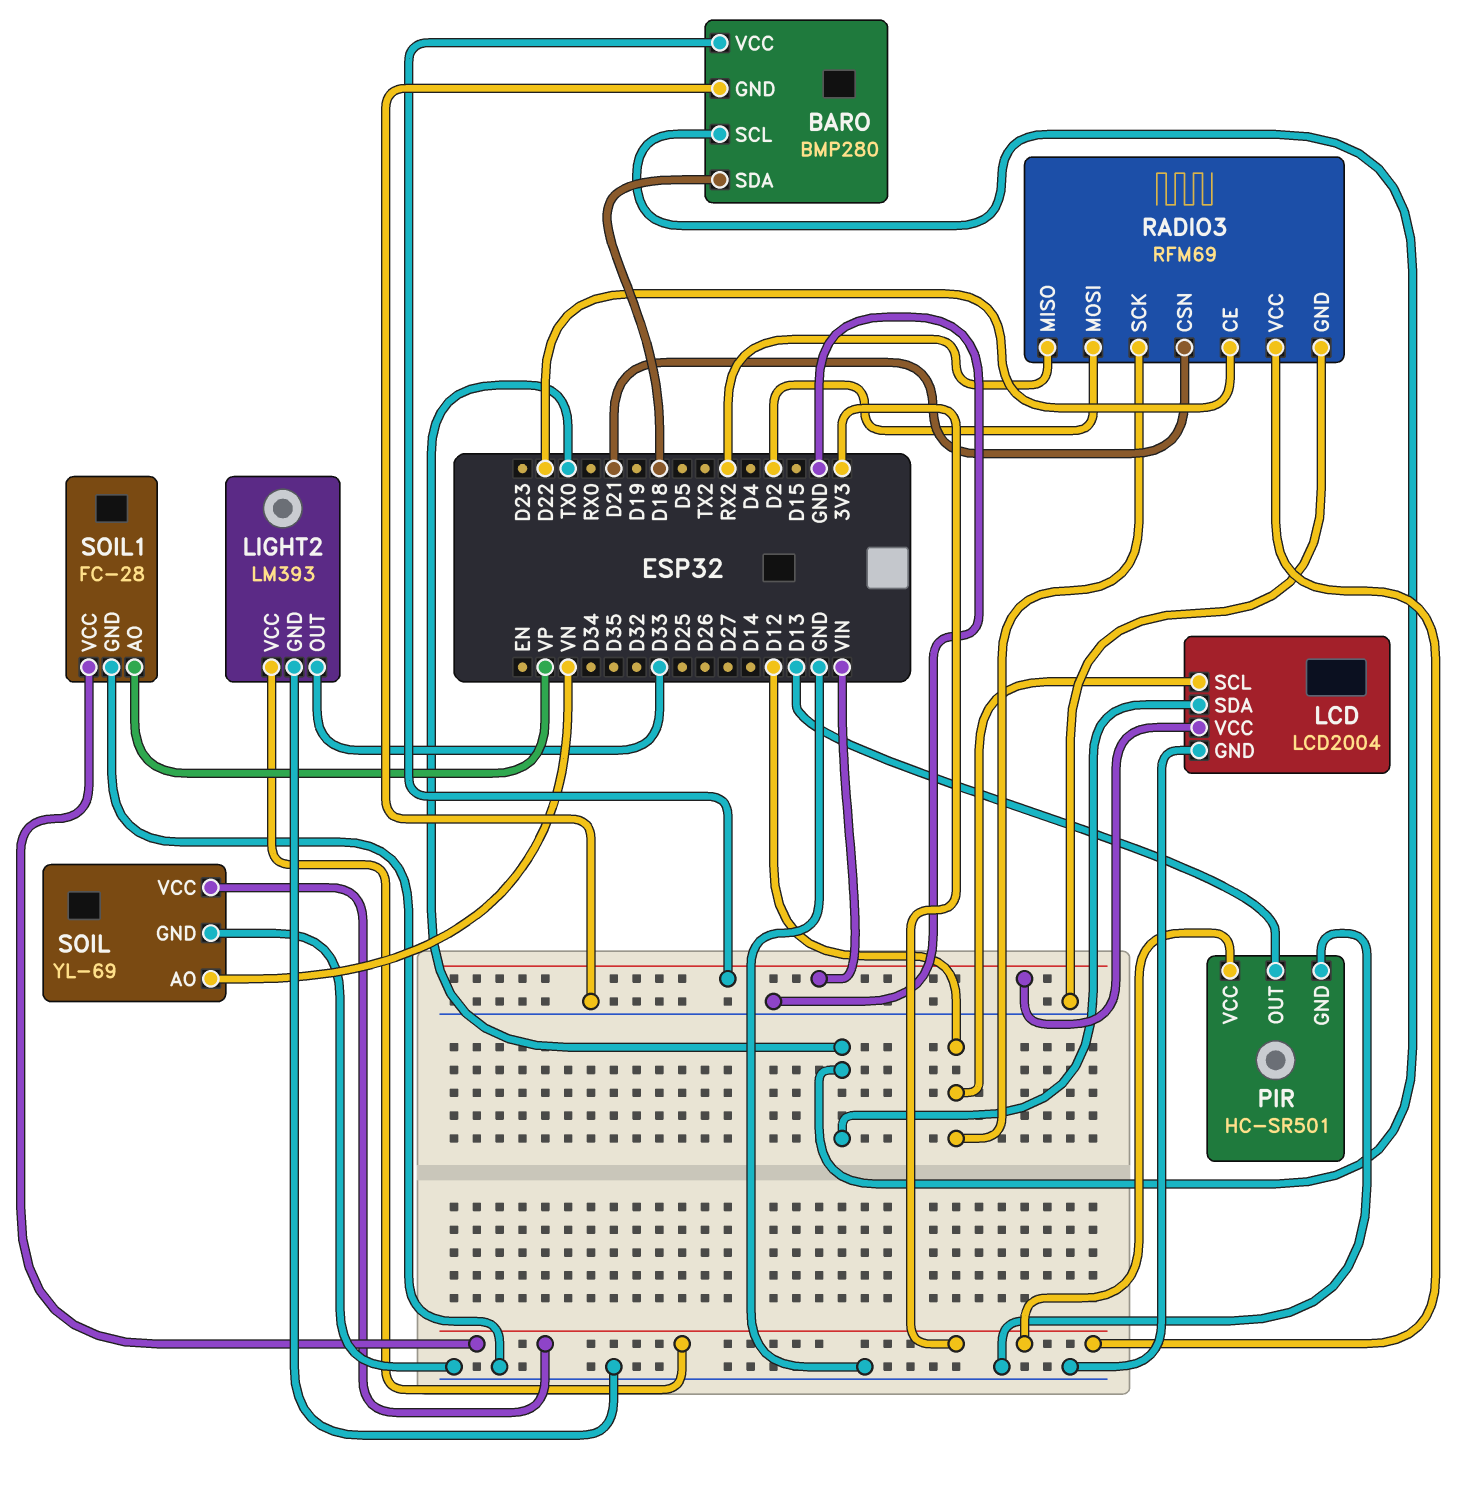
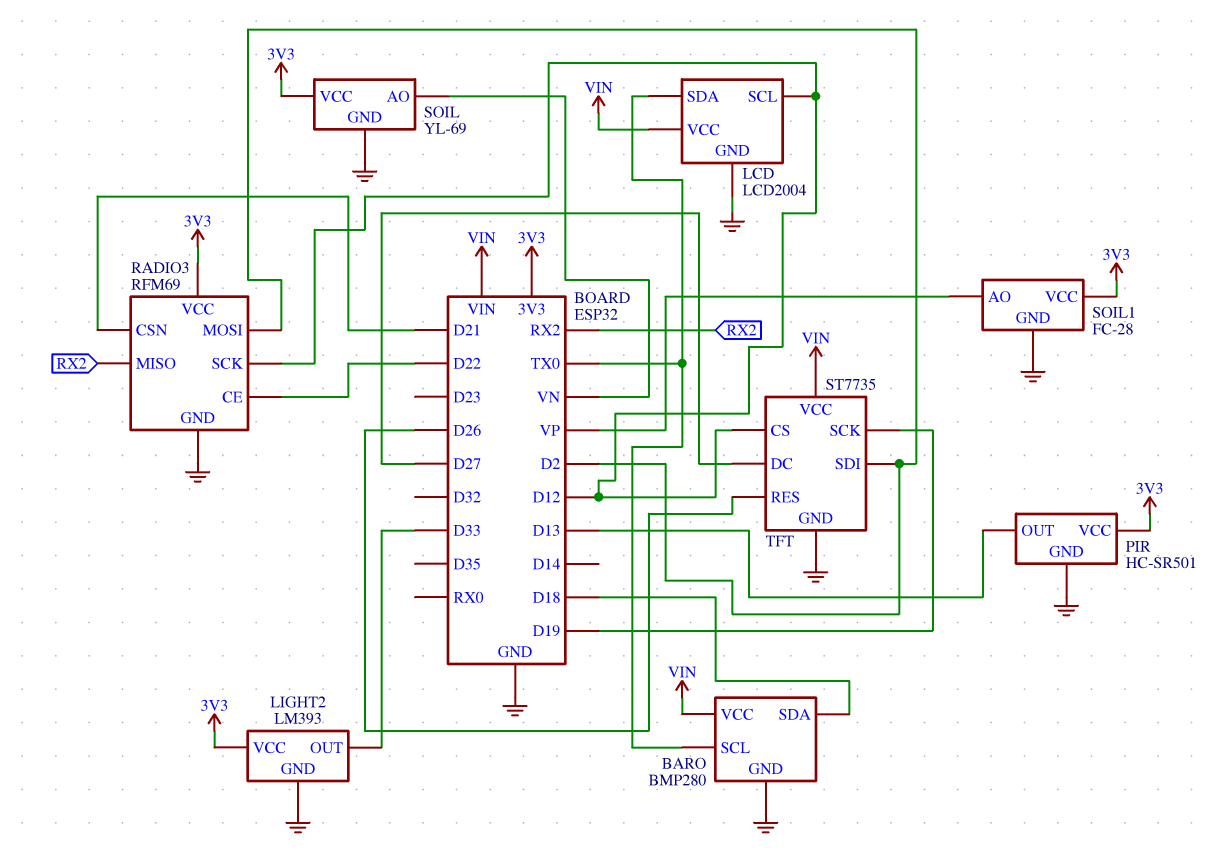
TFT: none -> ST7735
TFT pin CS: none -> D12
TFT pin DC: none -> D27
TFT pin GND: none -> GND
TFT pin RES: none -> D26
TFT pin SCK: none -> D19
TFT pin SDI: none -> D2
TFT pin VCC: none -> VIN

